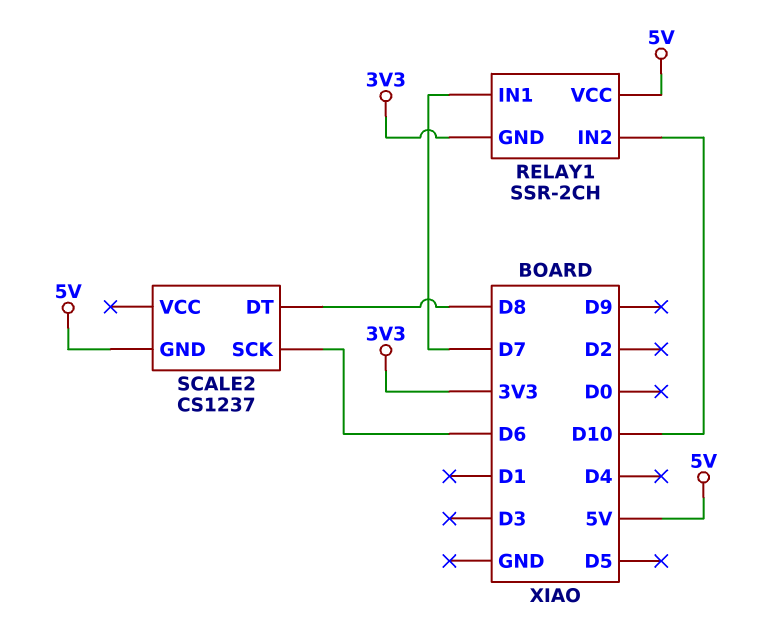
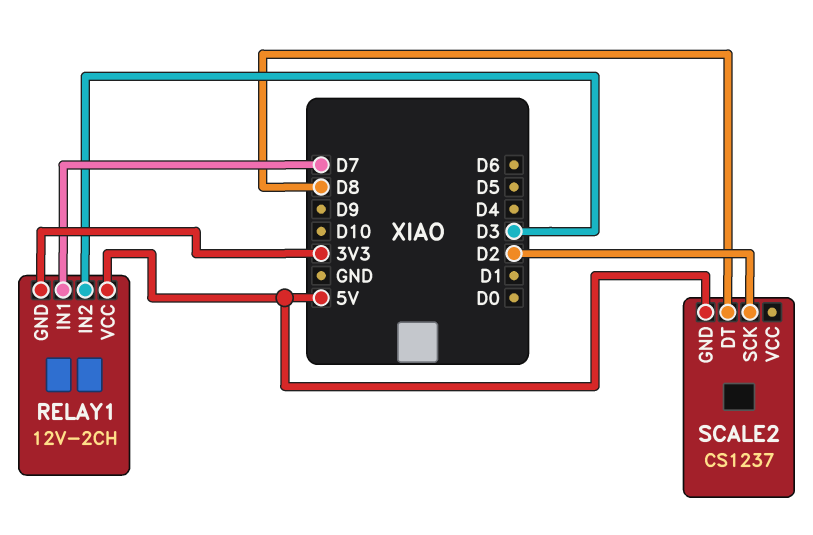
RELAY1: SSR-2CH -> 12V-2CH
RELAY1 pin IN2: D10 -> D3
SCALE2 pin SCK: D6 -> D2

